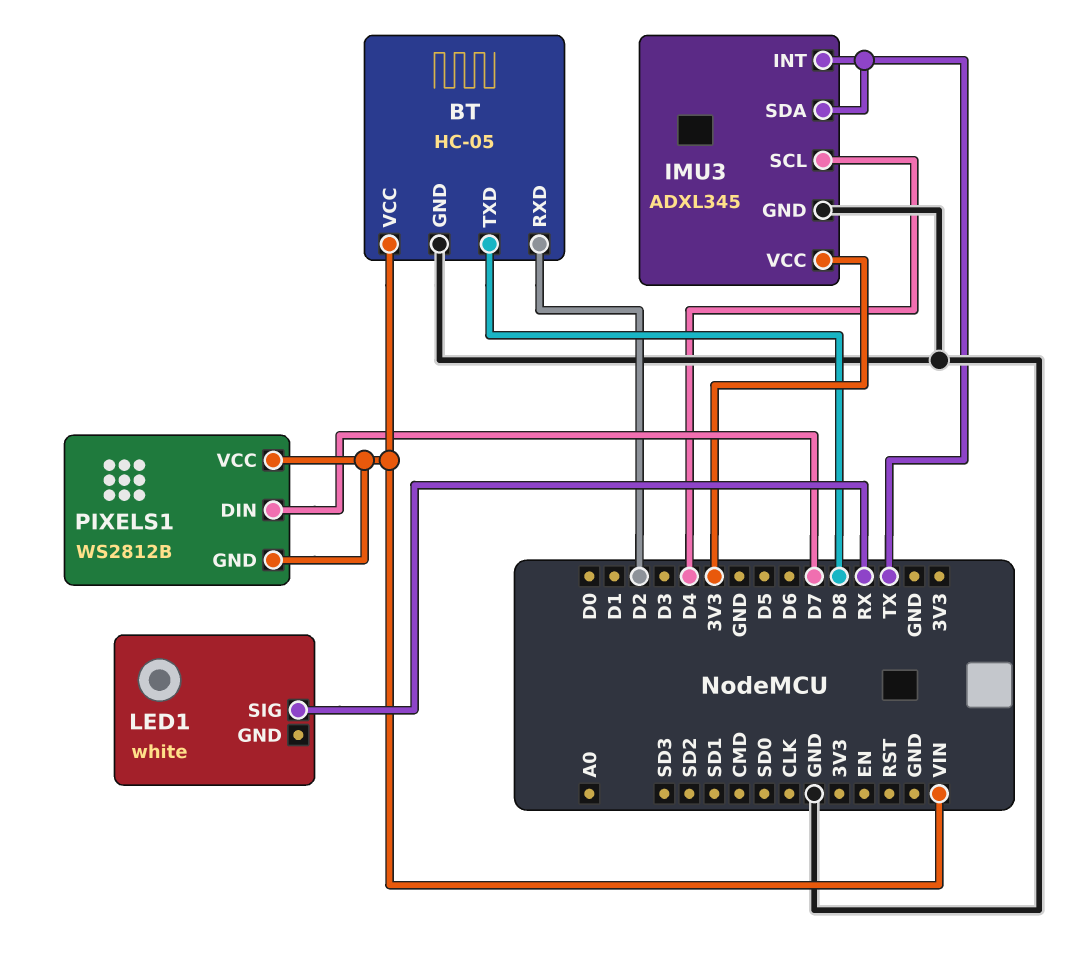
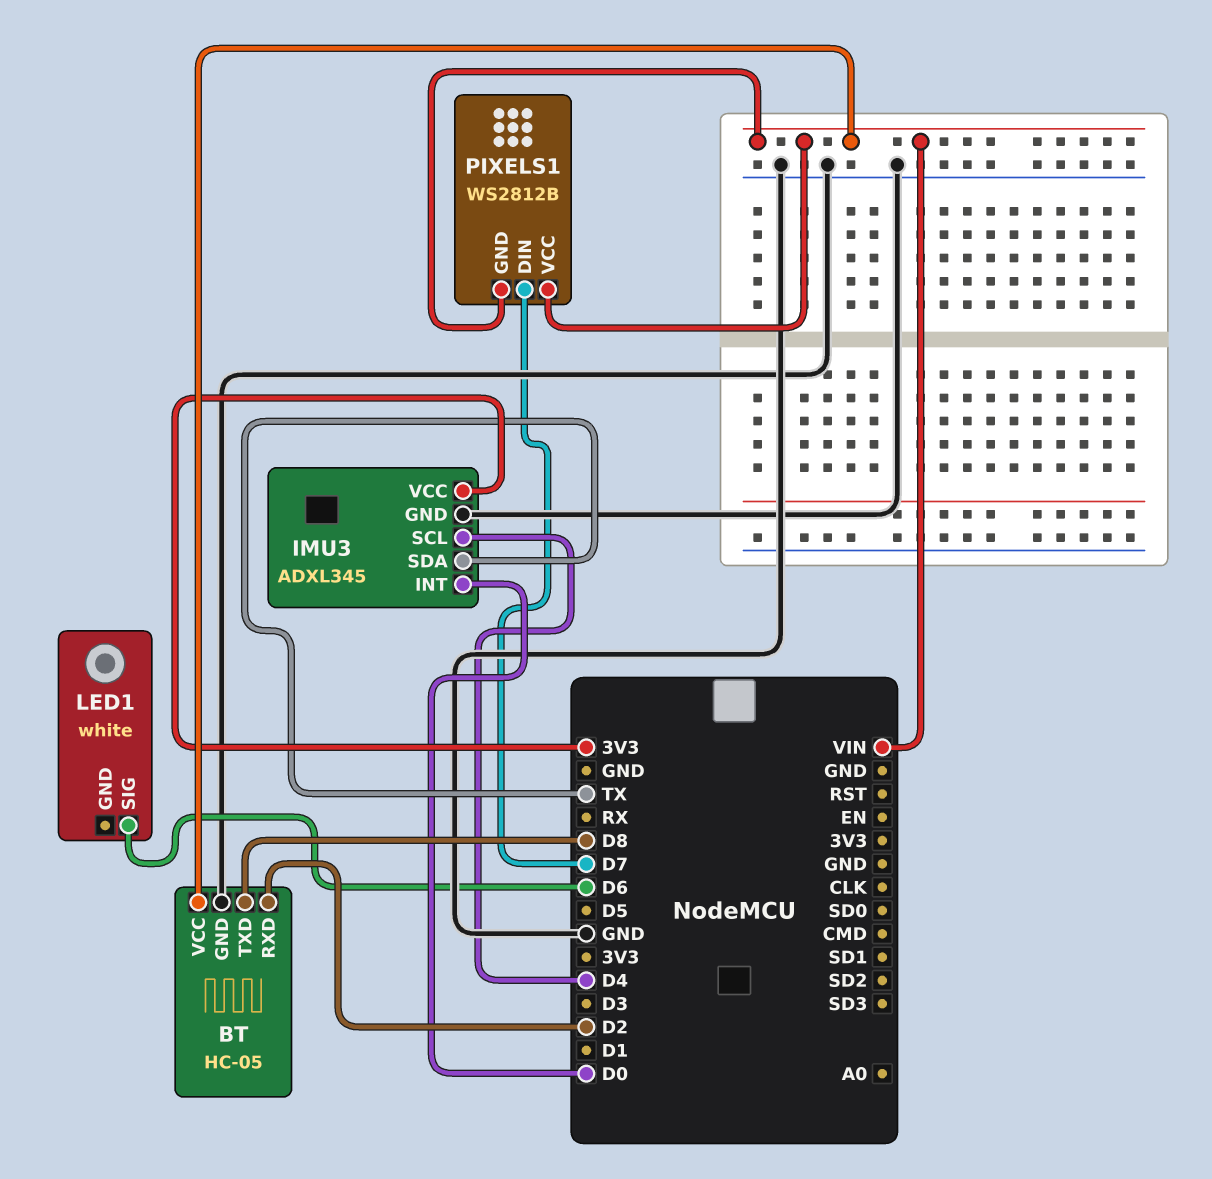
IMU3 pin INT: TX -> D0
LED1 pin SIG: RX -> D6

